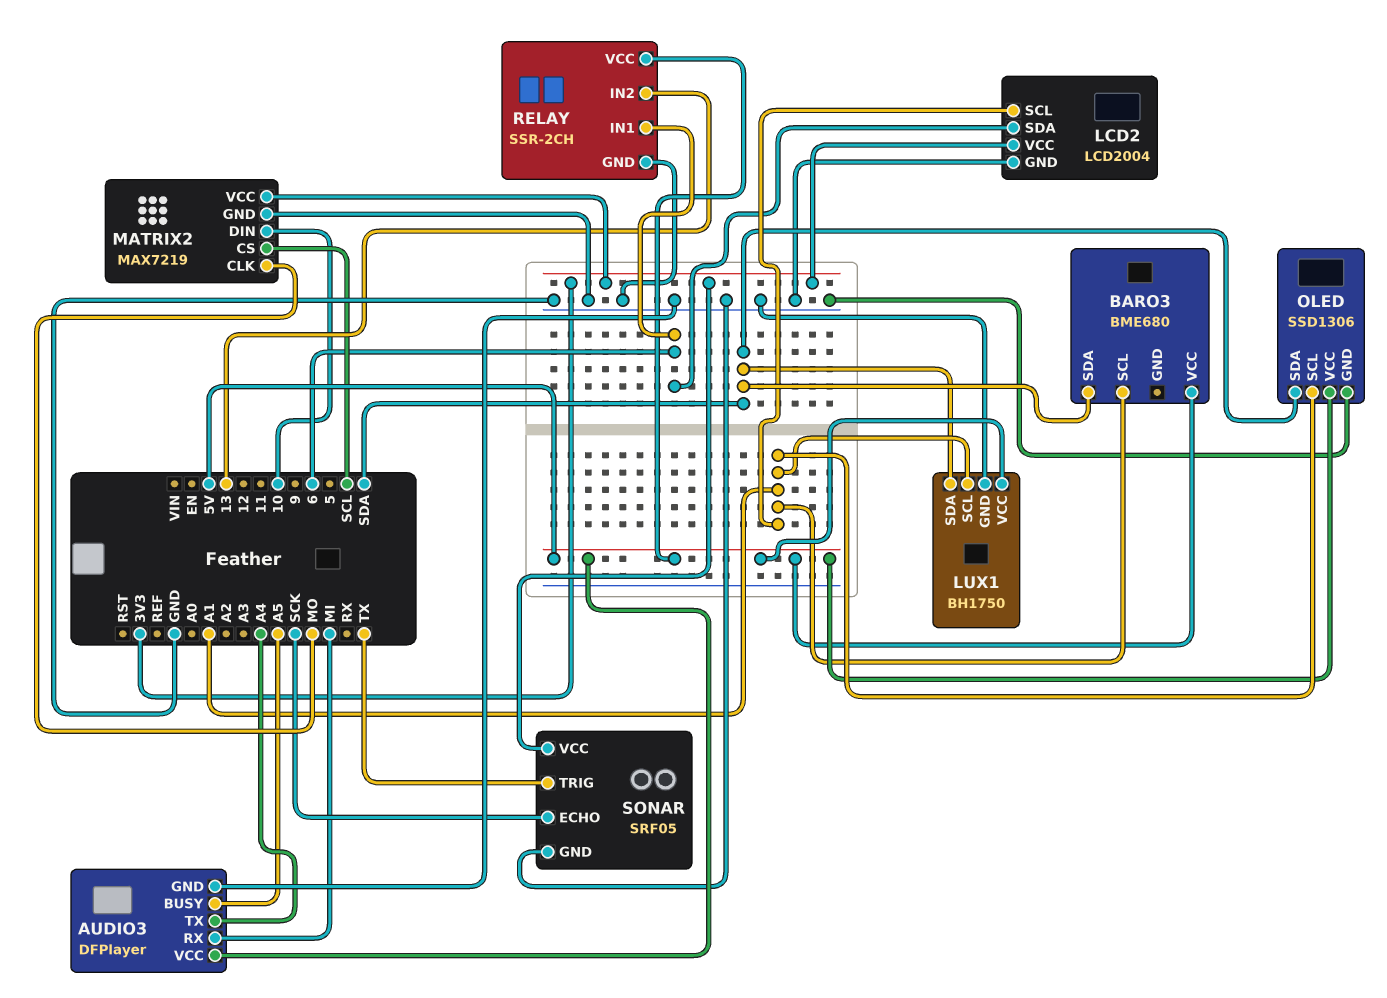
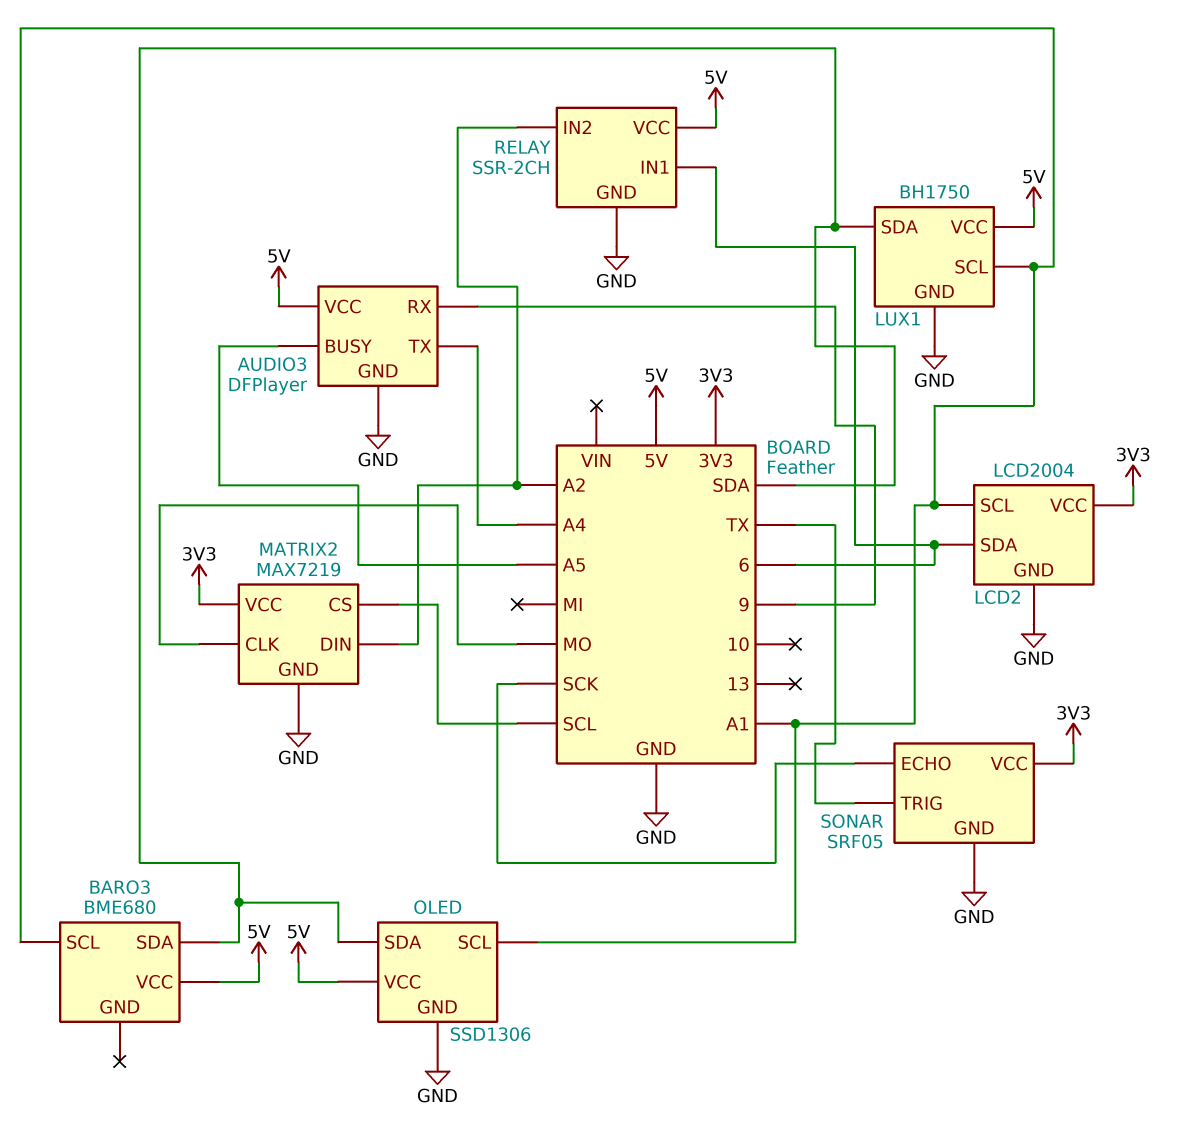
AUDIO3 pin RX: MI -> 9
MATRIX2 pin DIN: 10 -> A2
RELAY pin IN2: 13 -> A2

